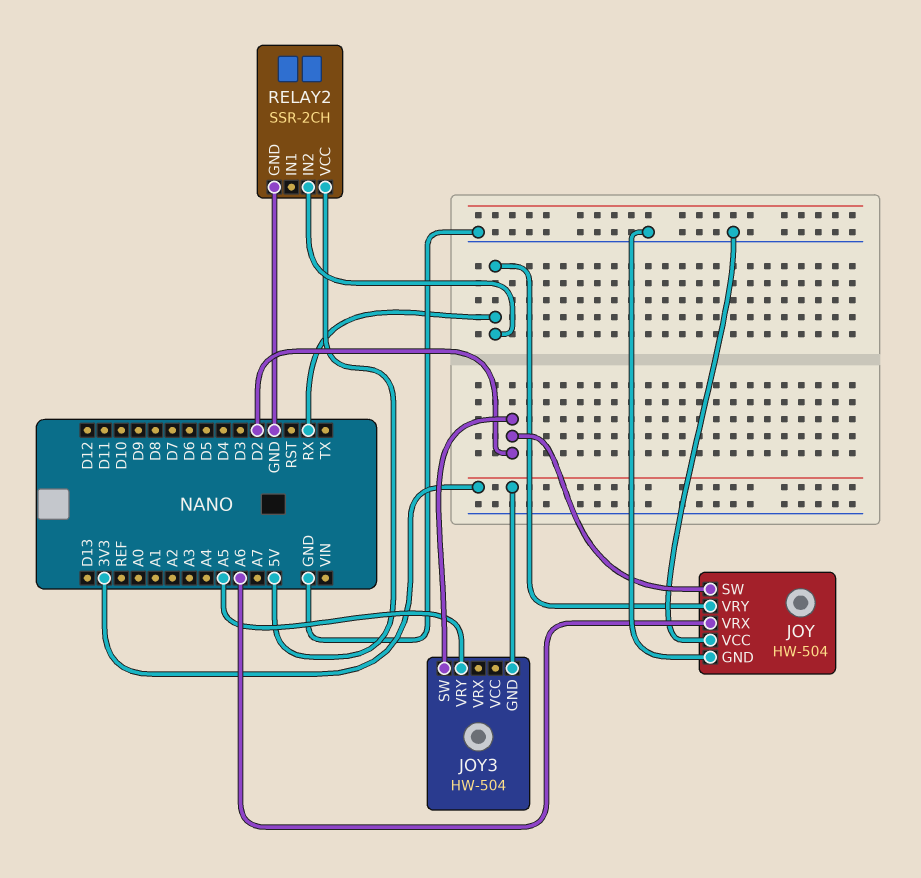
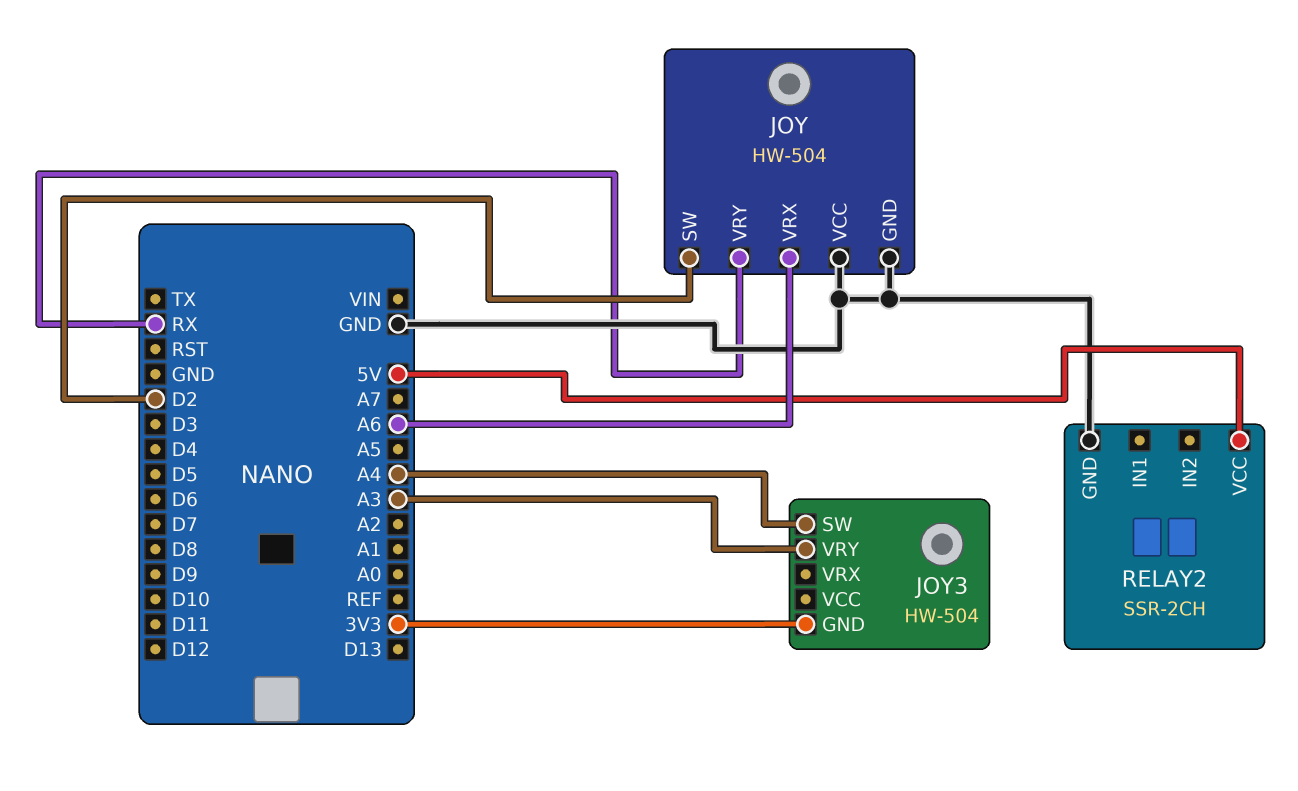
JOY3 pin SW: D2 -> A4
JOY3 pin VRY: A5 -> A3
RELAY2 pin IN2: RX -> none

